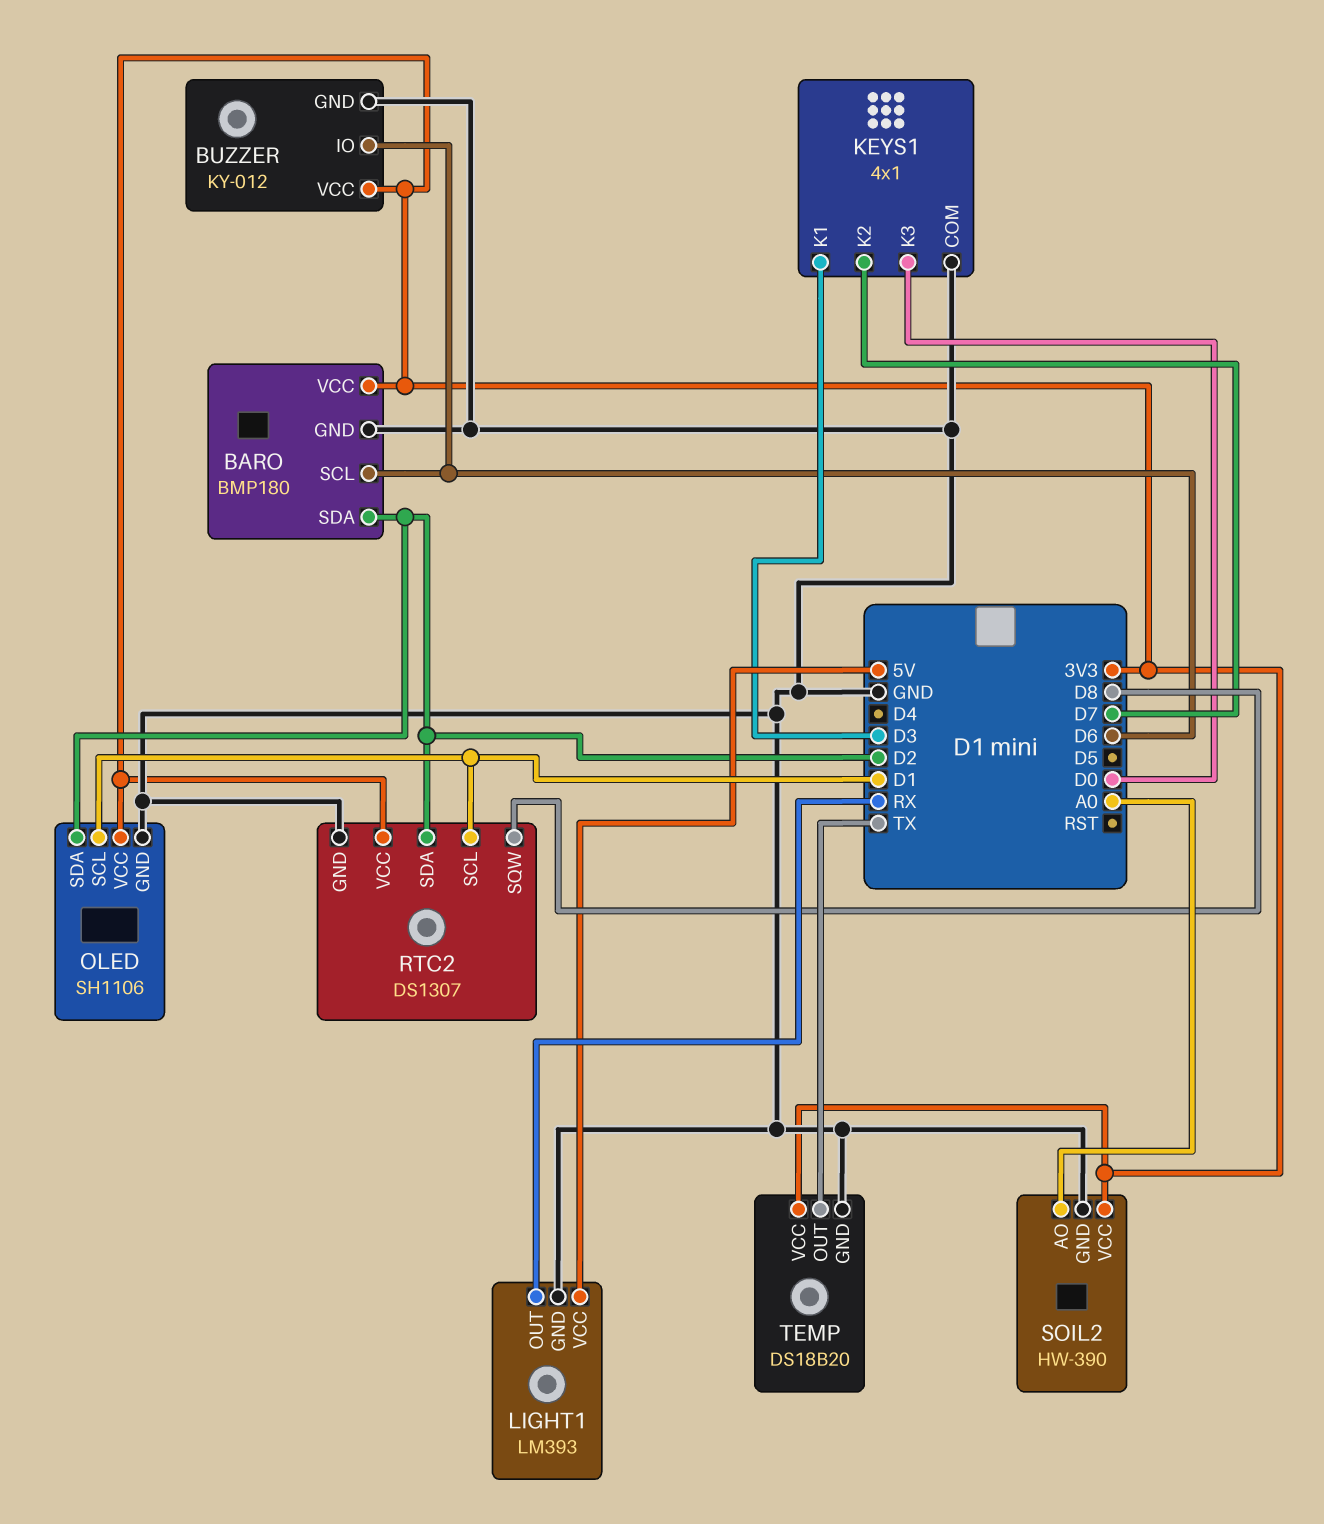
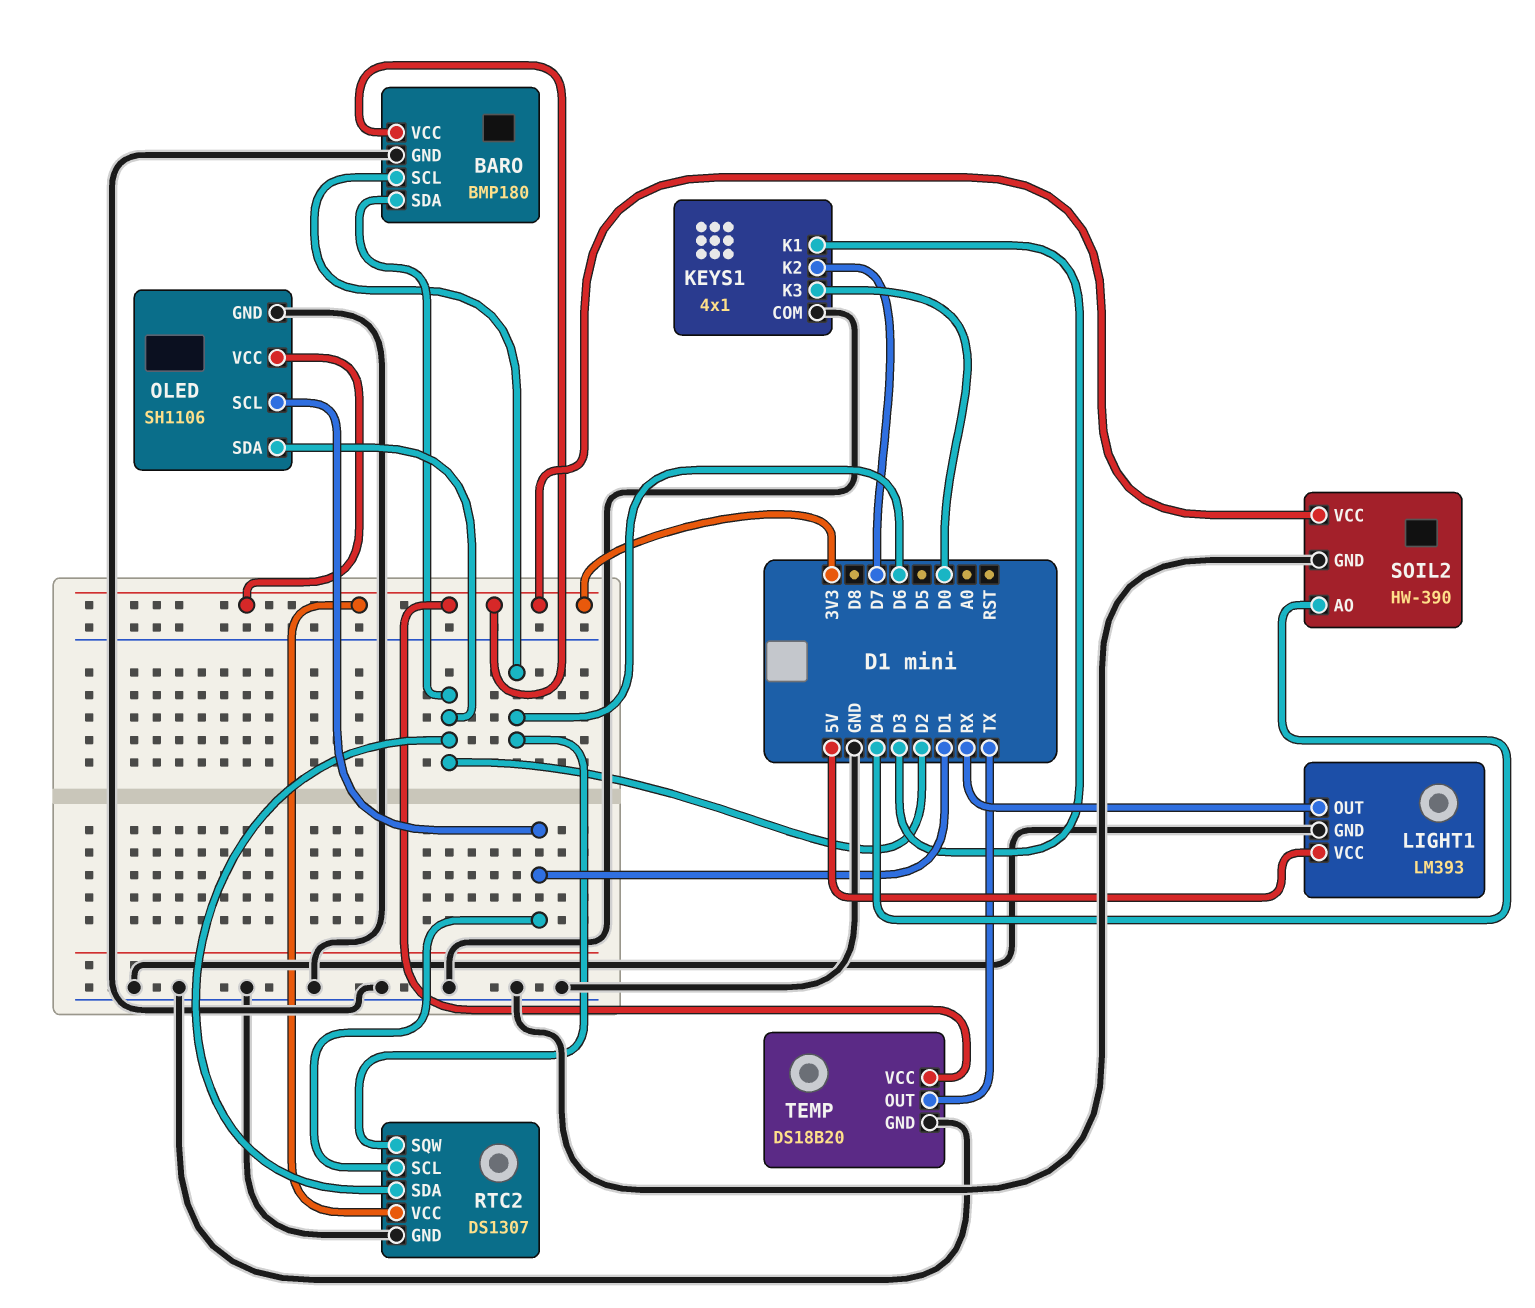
BUZZER: KY-012 -> none
BUZZER pin GND: GND -> none
BUZZER pin IO: D6 -> none
BUZZER pin VCC: 3V3 -> none
RTC2 pin SQW: D8 -> D6
SOIL2 pin AO: A0 -> D4

